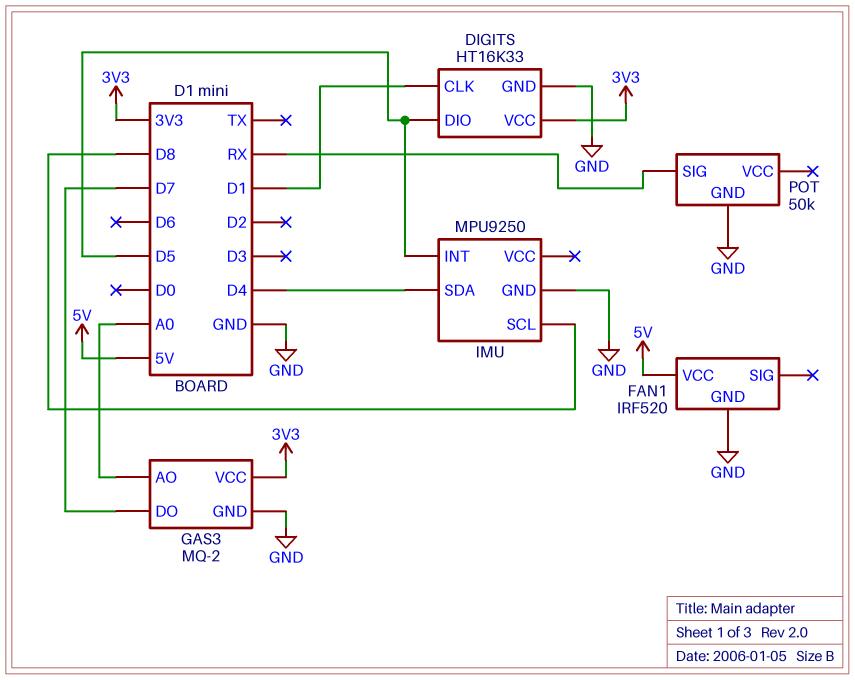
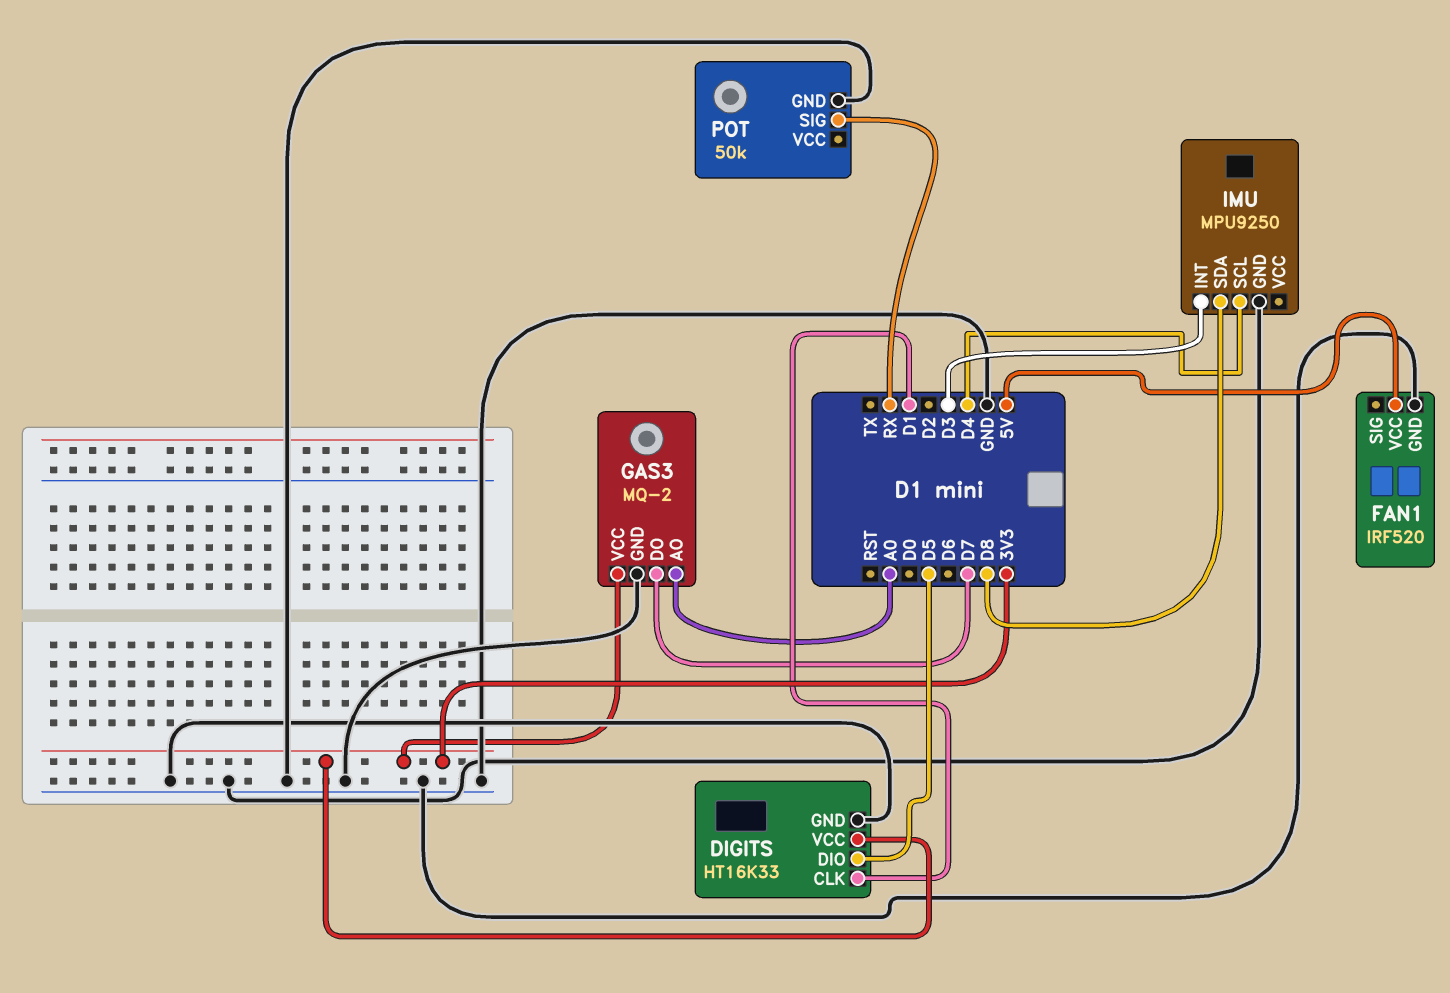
IMU pin INT: D5 -> D3
IMU pin SCL: D8 -> D4
IMU pin SDA: D4 -> D8

